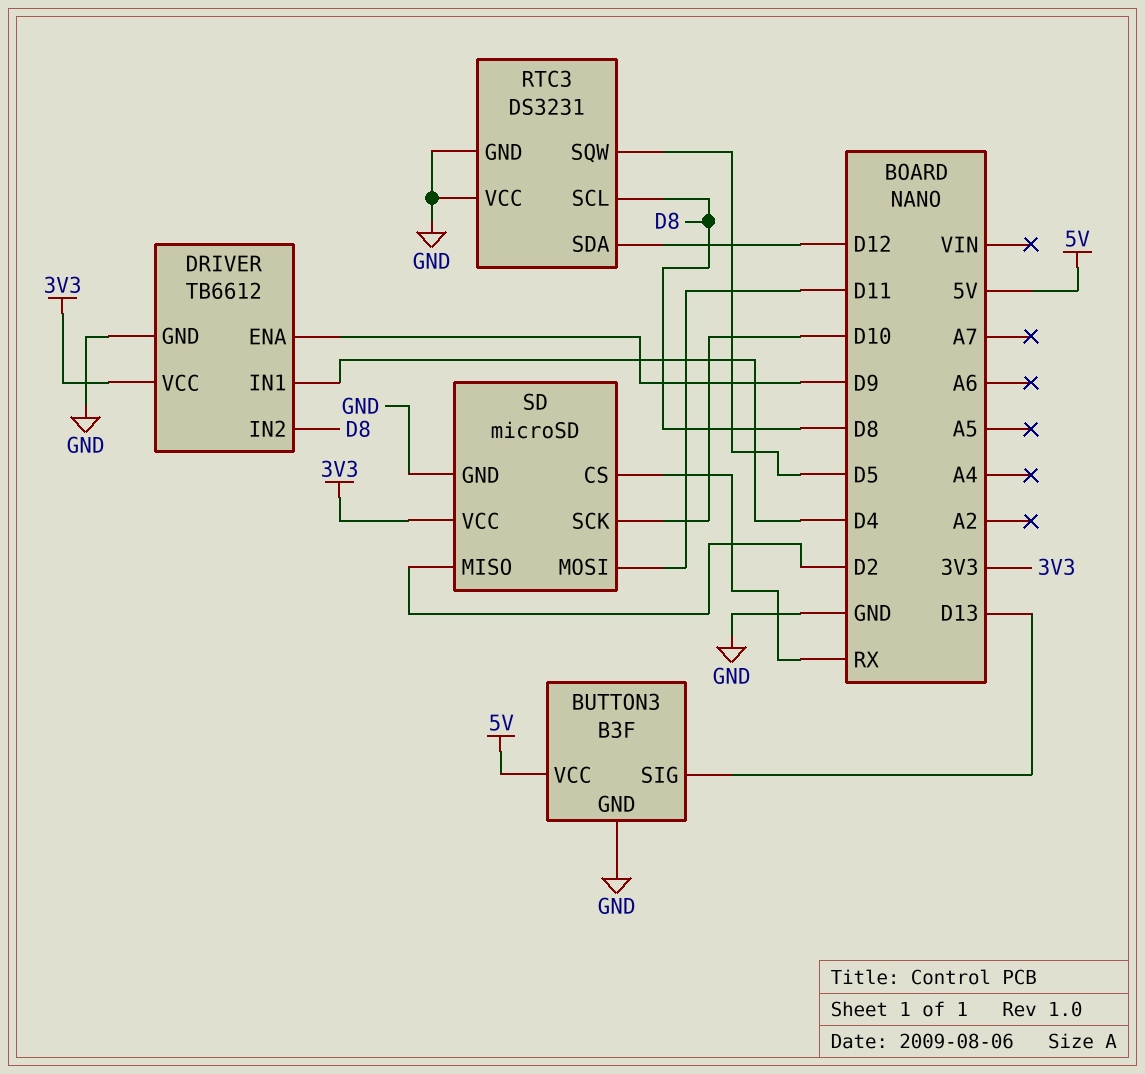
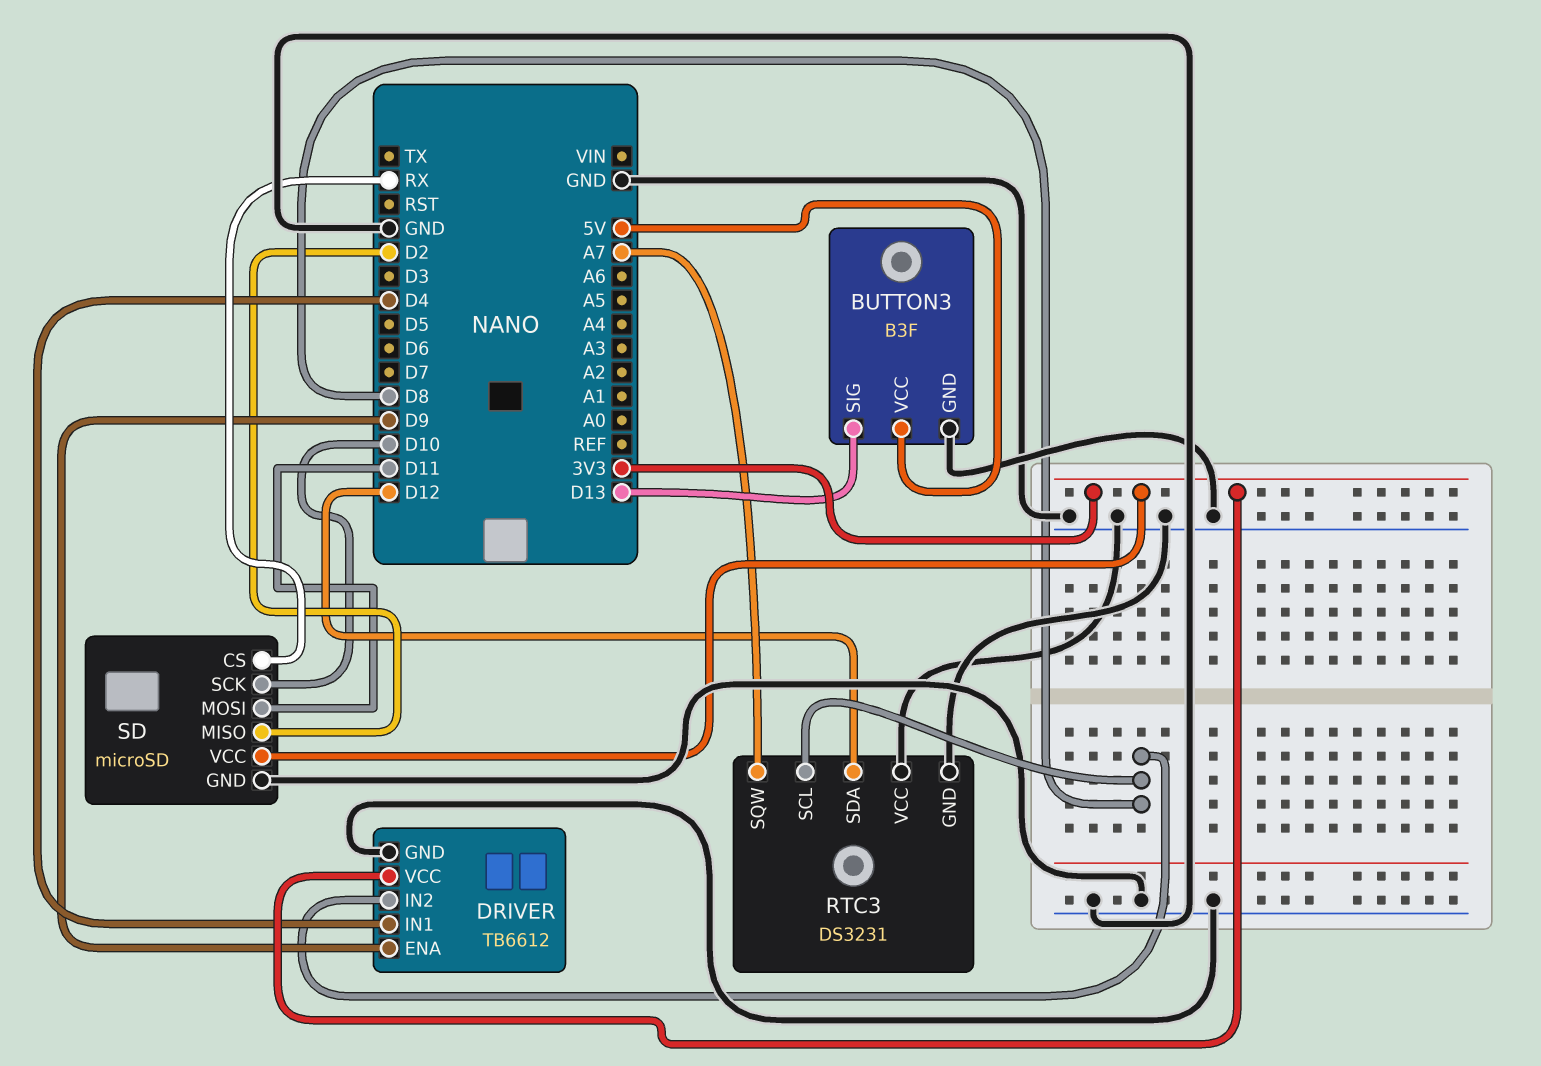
RTC3 pin SQW: D5 -> A7

